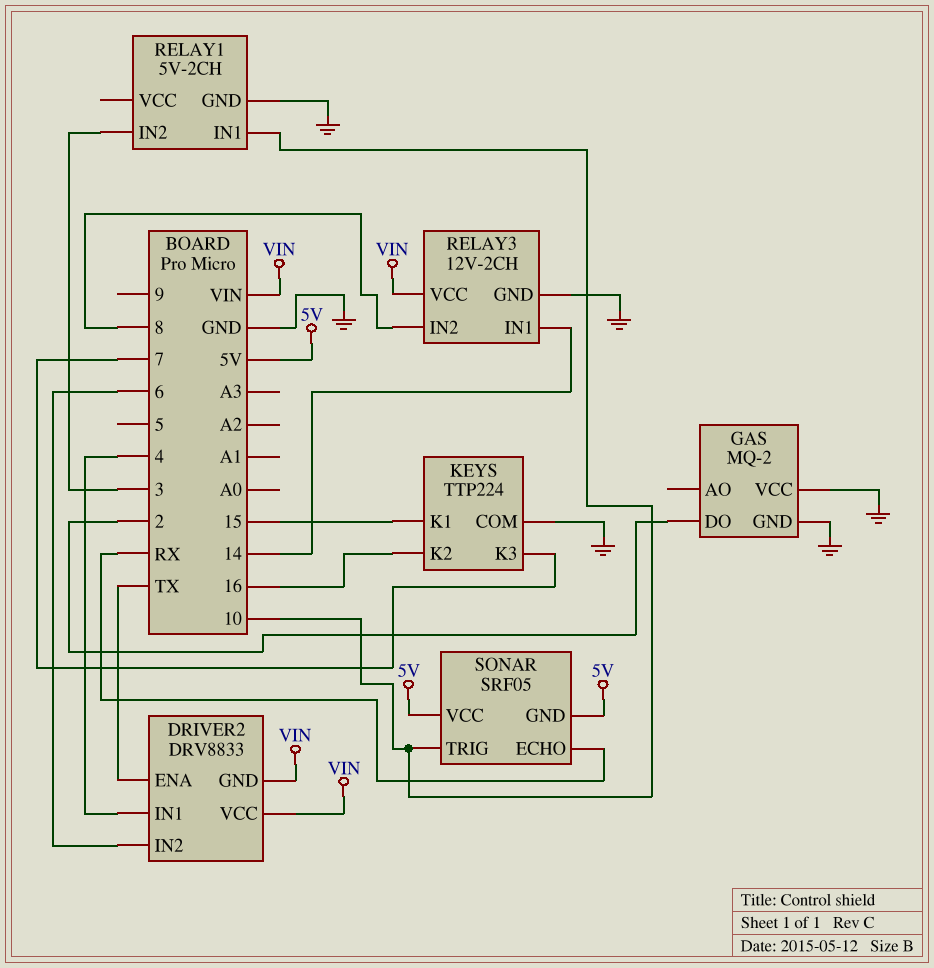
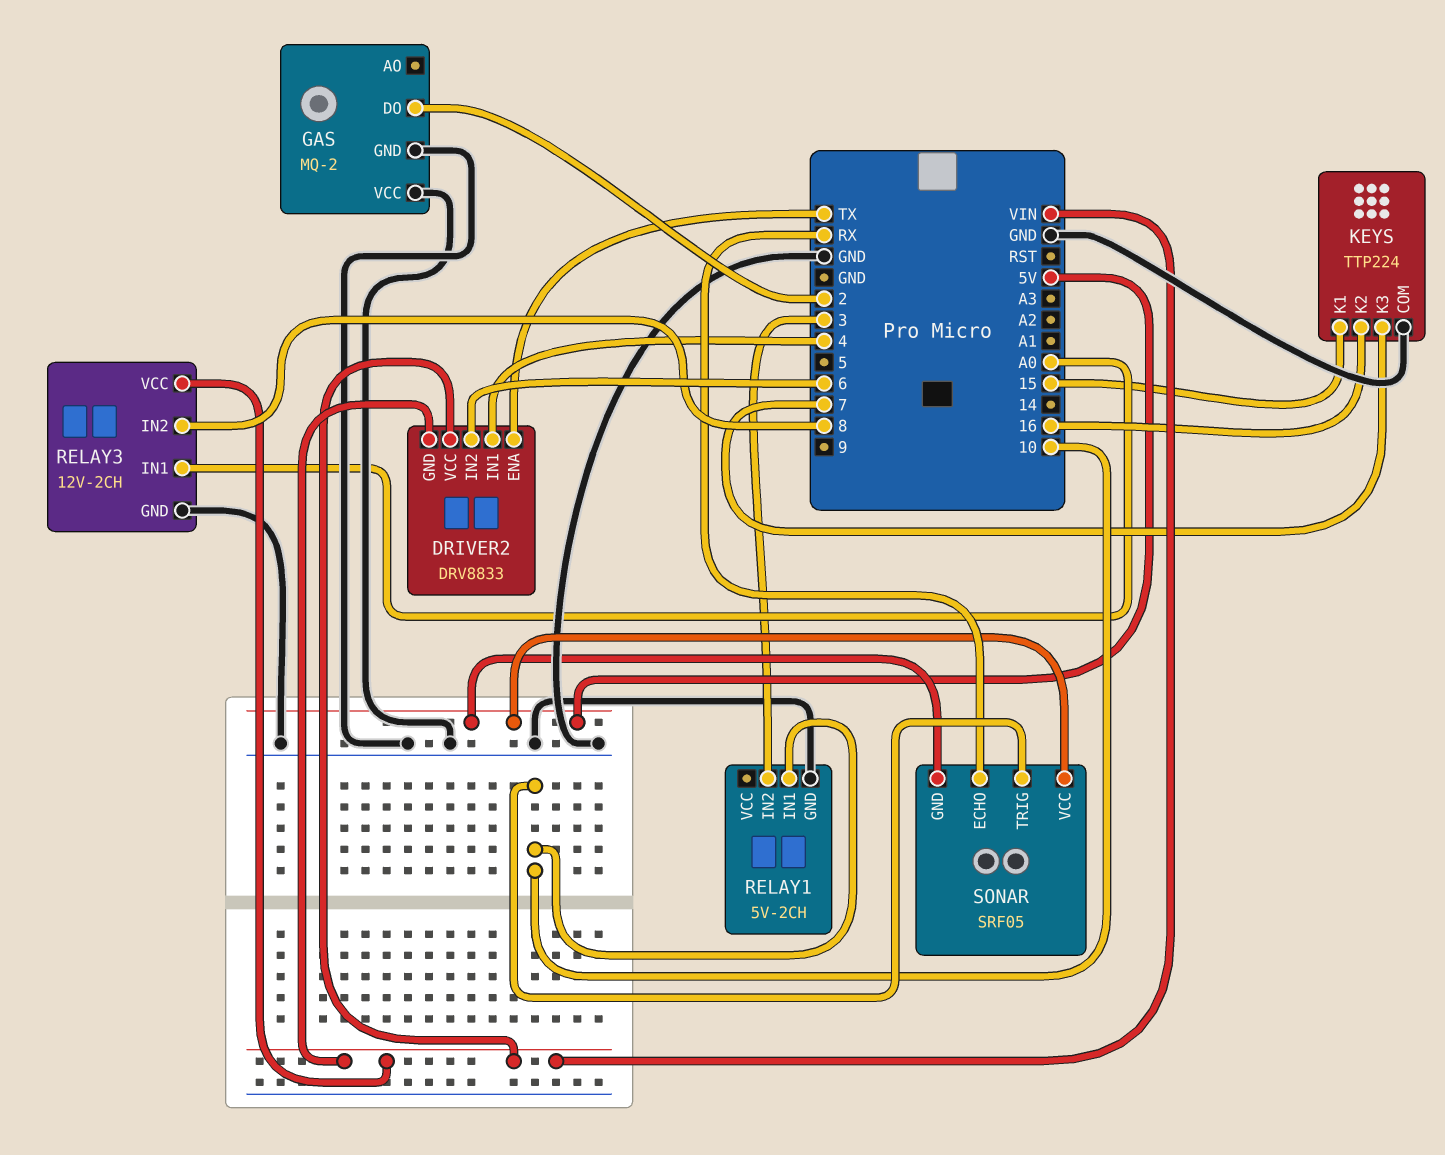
RELAY3 pin IN1: 14 -> A0

